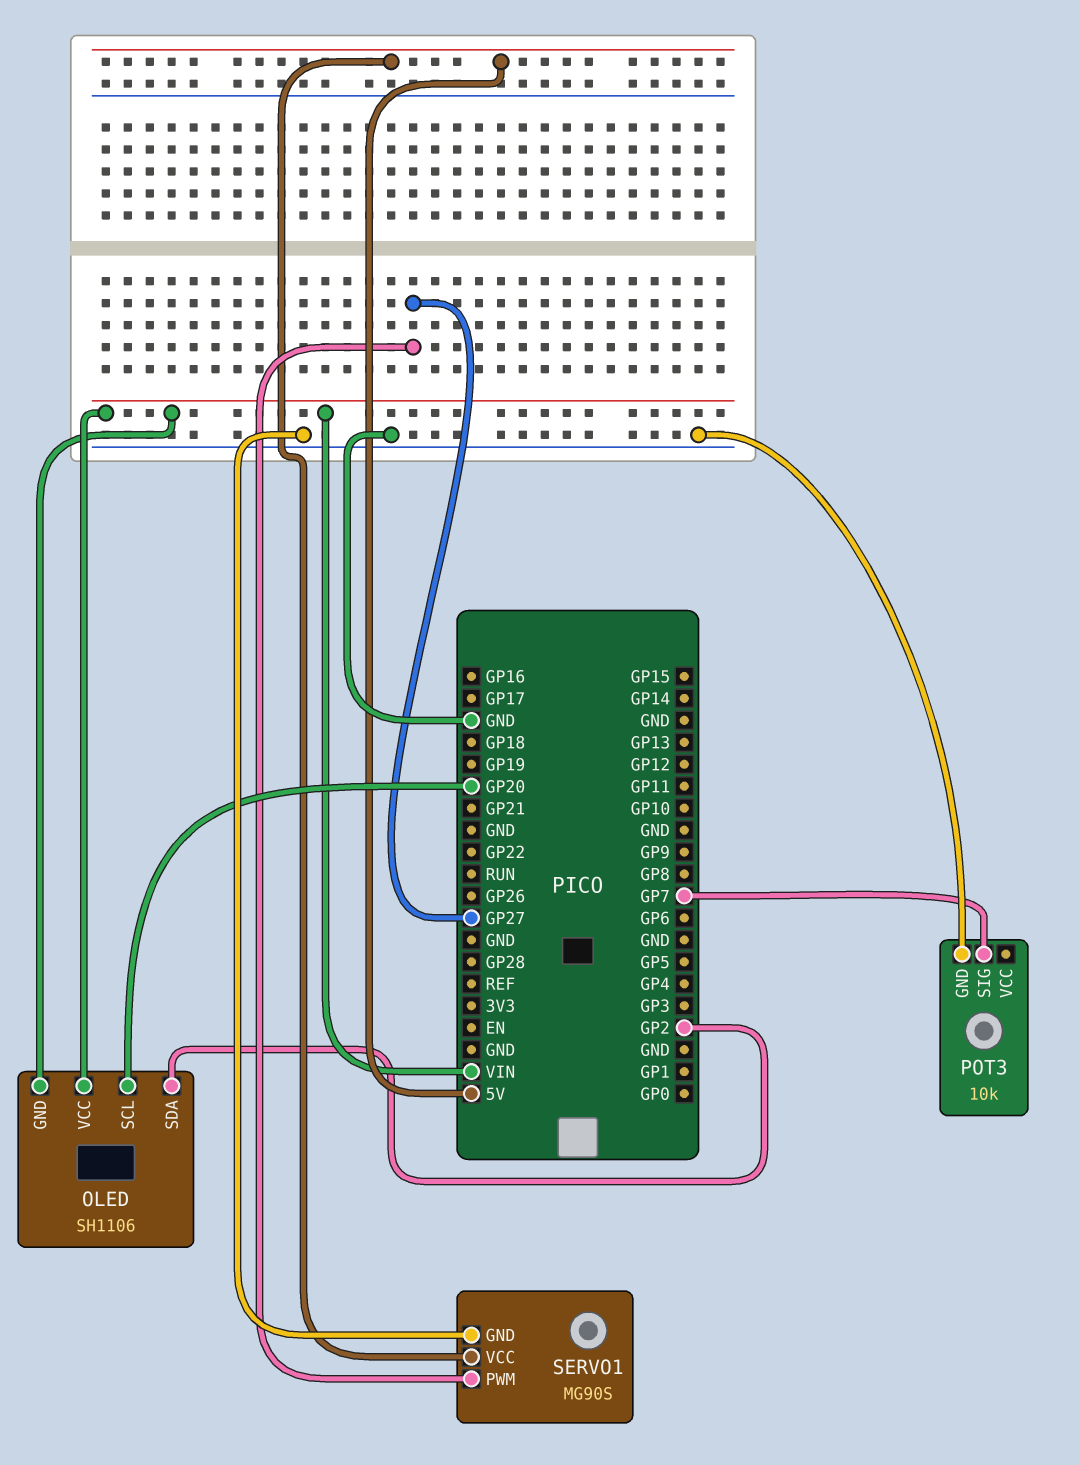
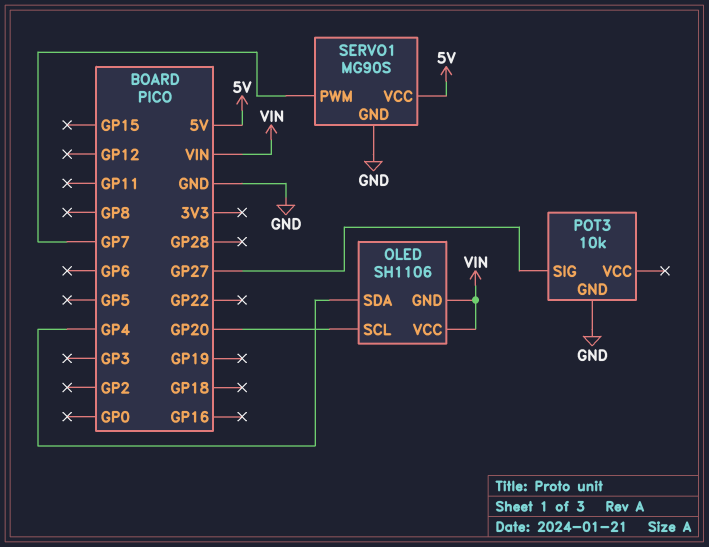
OLED pin SDA: GP2 -> GP4
POT3 pin SIG: GP7 -> GP27
SERVO1 pin PWM: GP27 -> GP7

